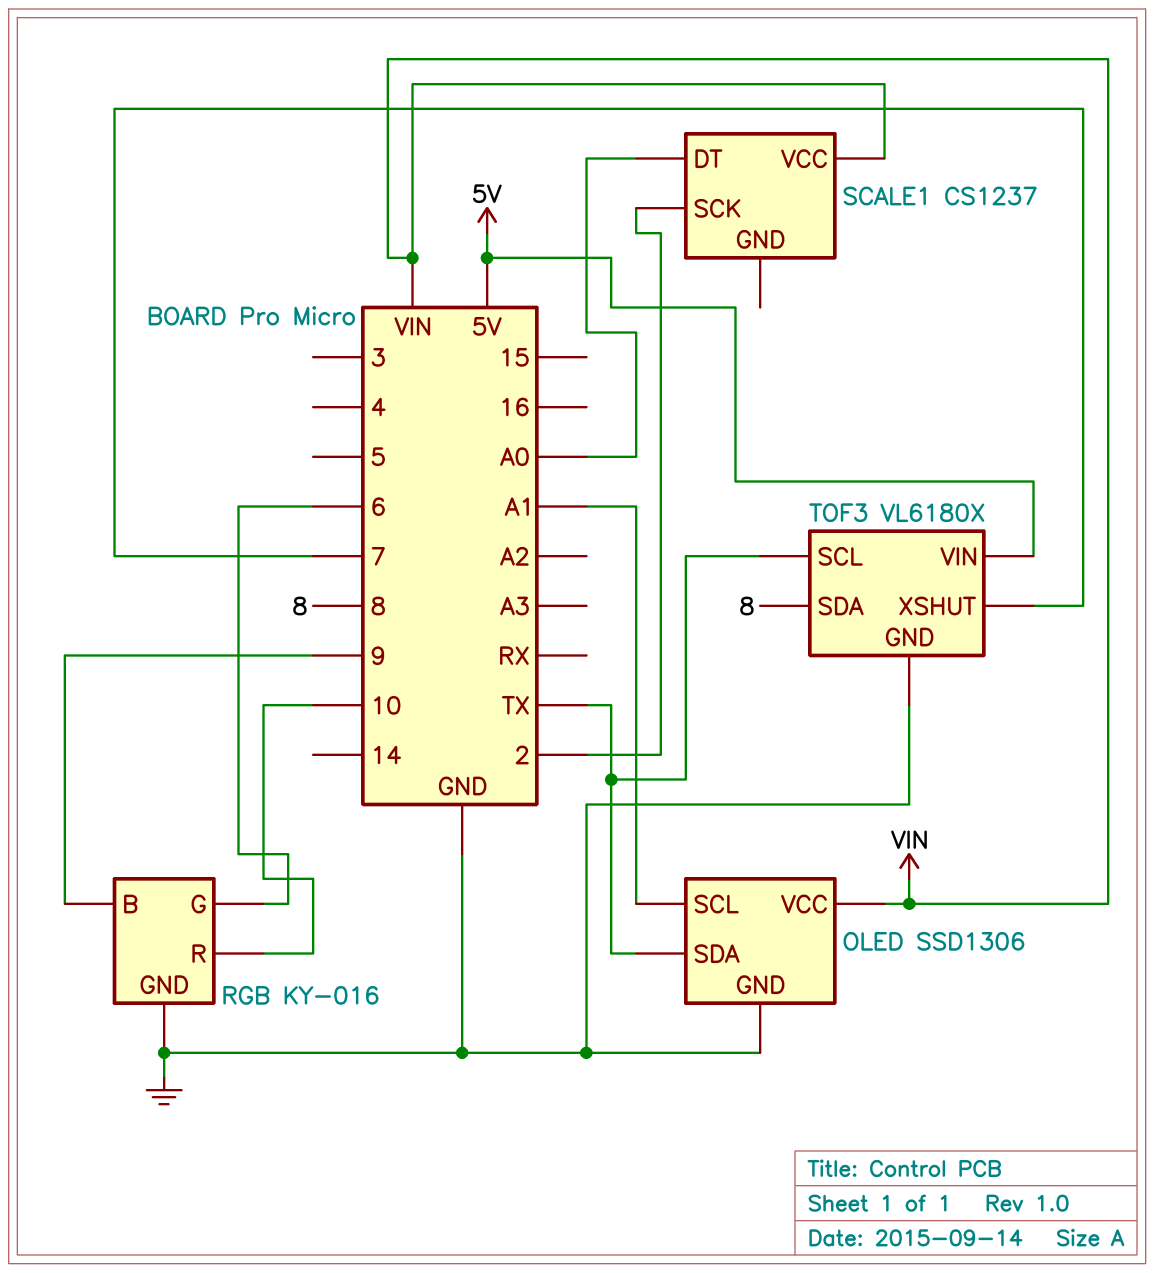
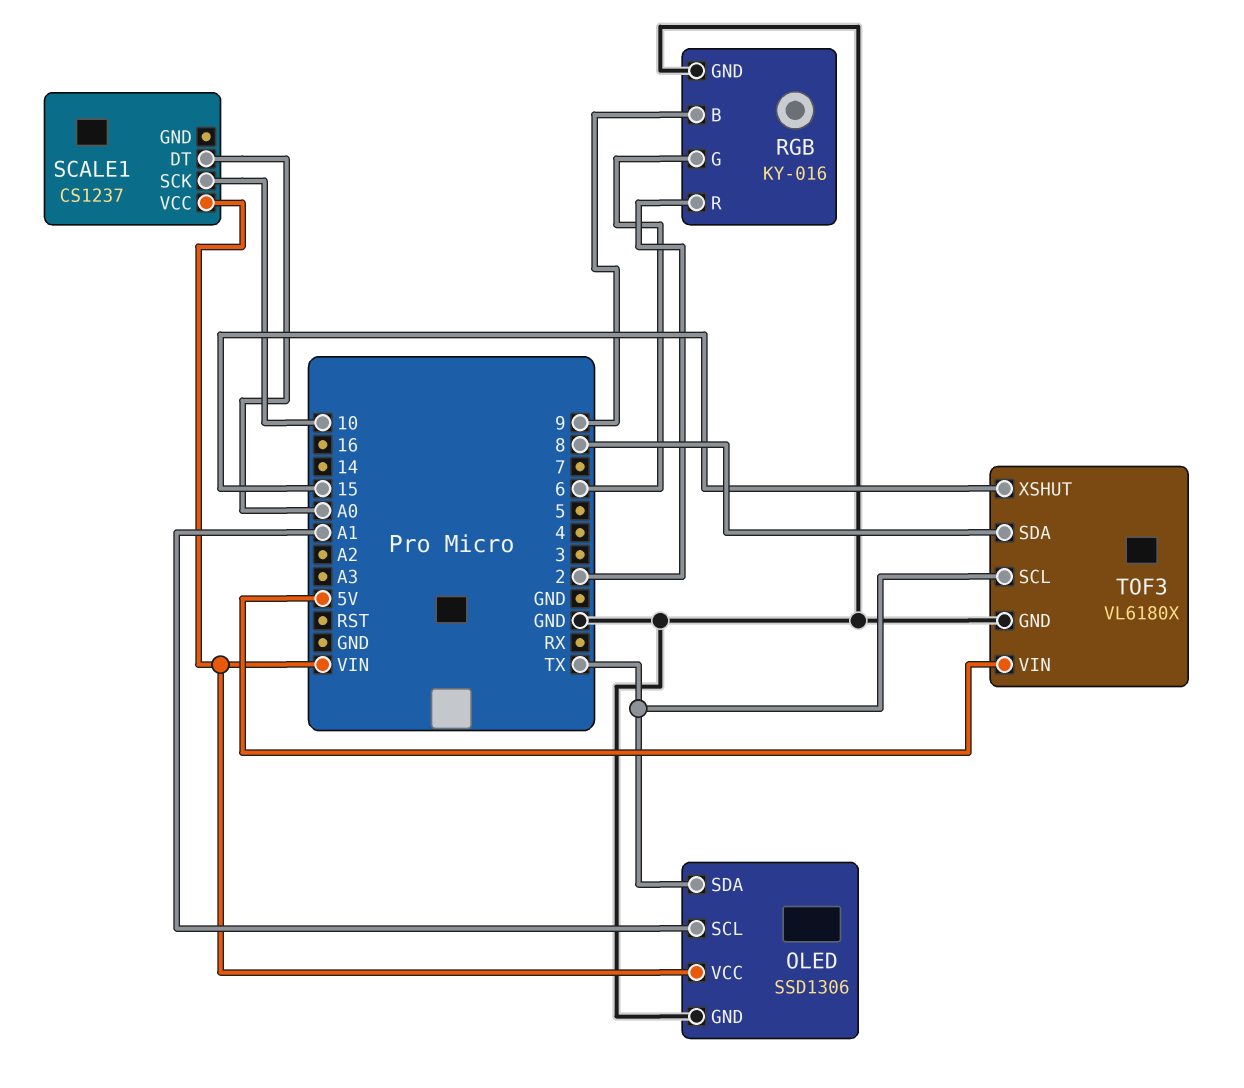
RGB pin R: 10 -> 2
SCALE1 pin SCK: 2 -> 10
TOF3 pin XSHUT: 7 -> 15

